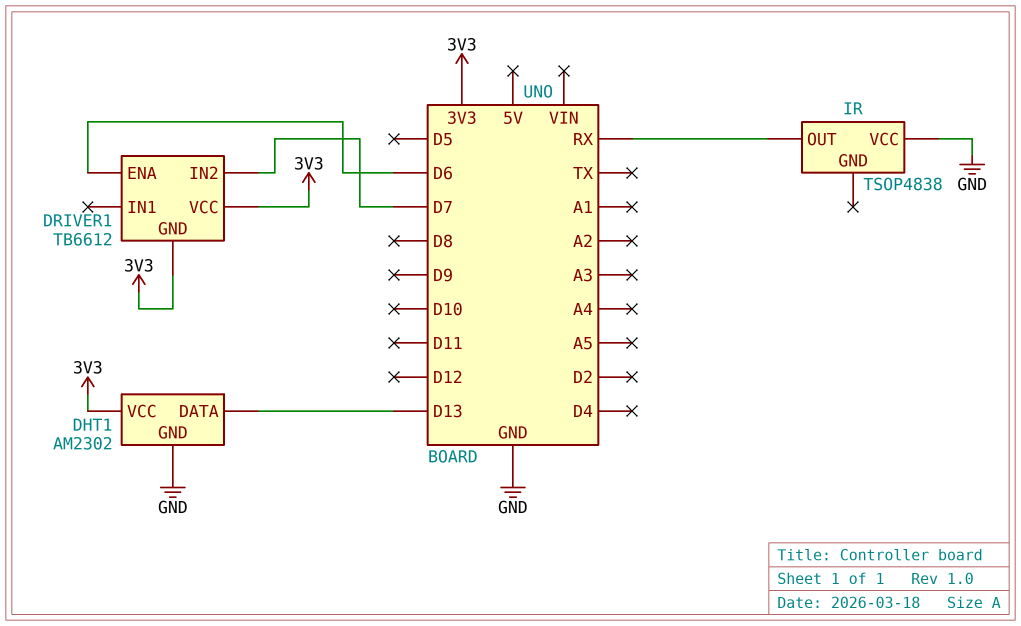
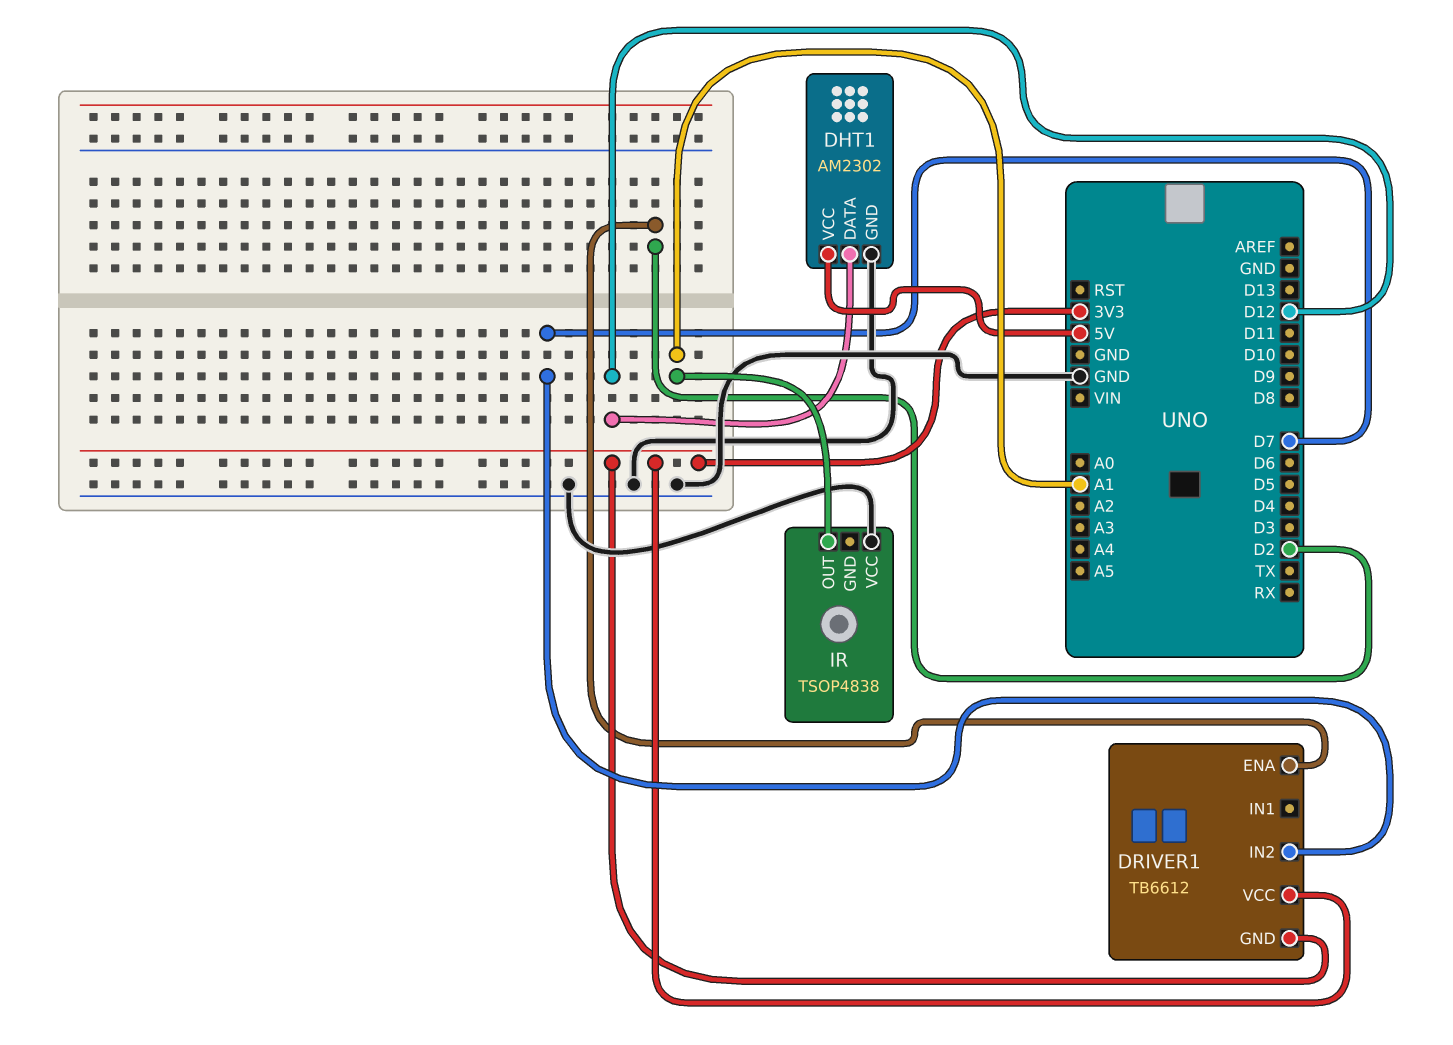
DHT1 pin DATA: D13 -> D12
DHT1 pin VCC: 3V3 -> 5V
DRIVER1 pin ENA: D6 -> D2
IR pin OUT: RX -> A1

